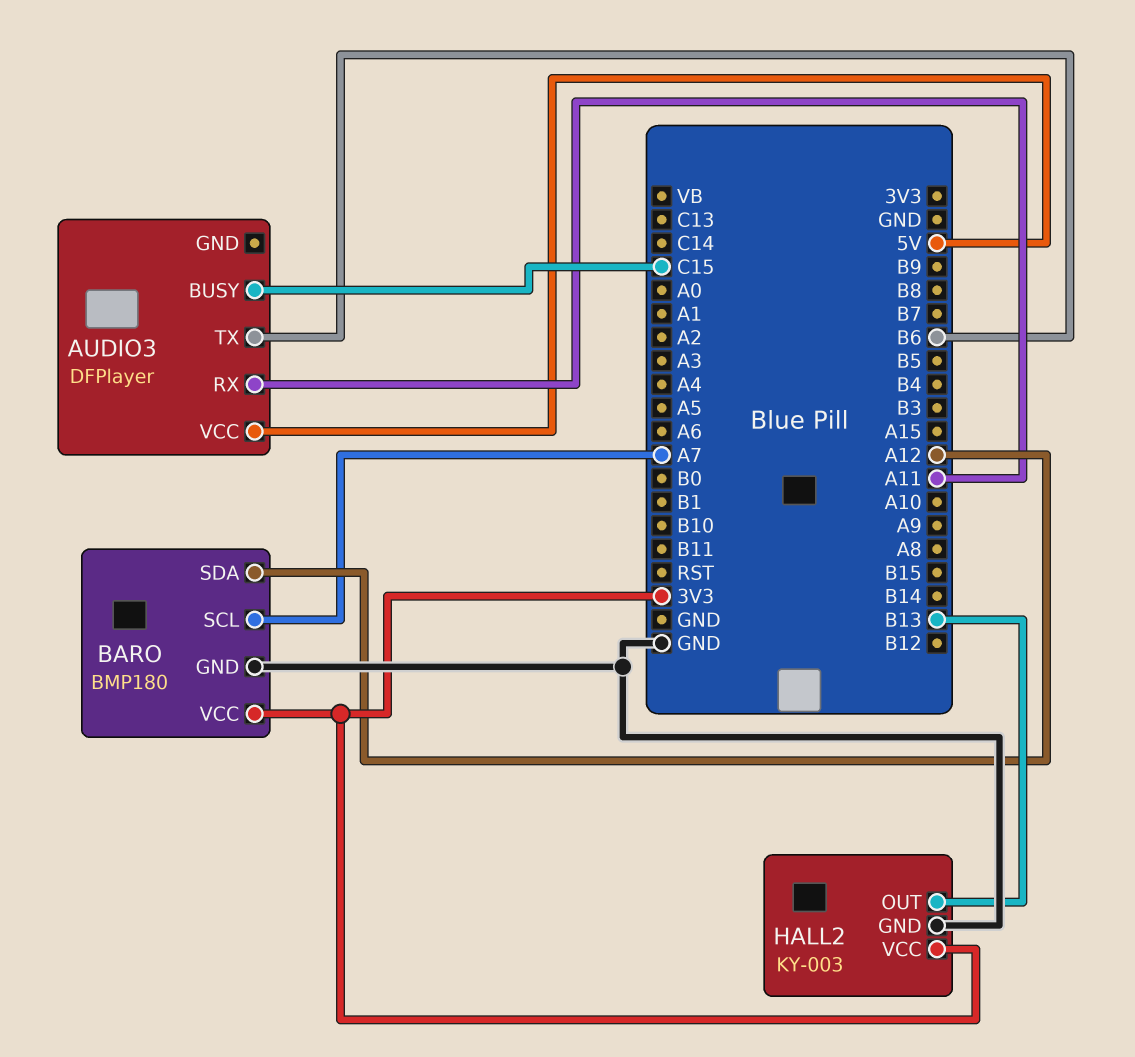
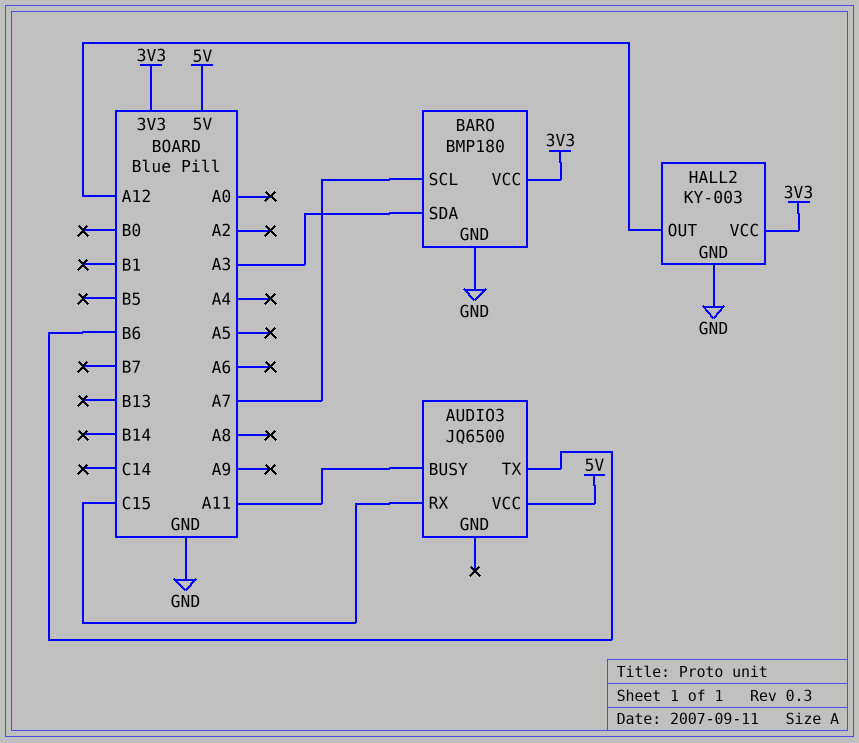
AUDIO3: DFPlayer -> JQ6500
AUDIO3 pin BUSY: C15 -> A11
AUDIO3 pin RX: A11 -> C15
BARO pin SDA: A12 -> A3
HALL2 pin OUT: B13 -> A12

